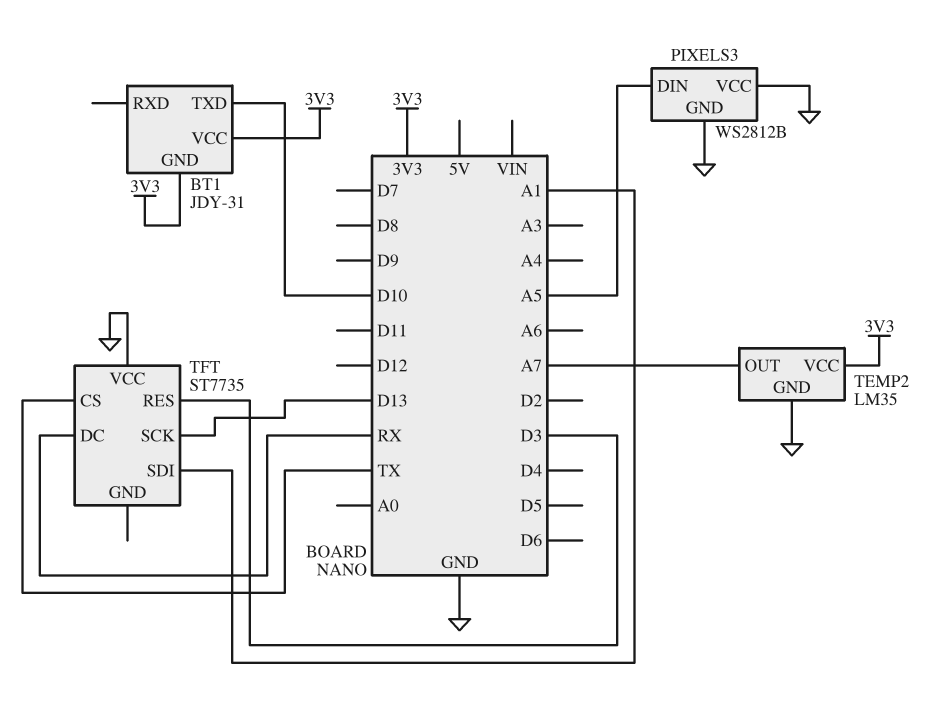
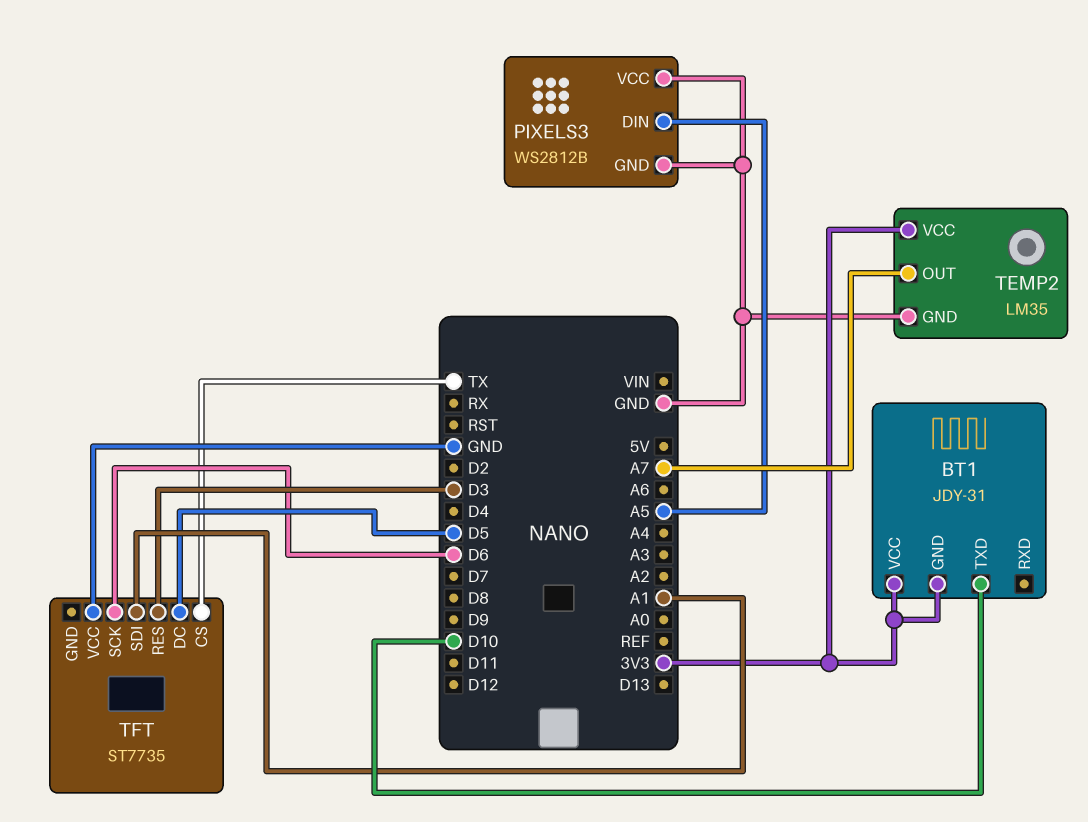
TFT pin DC: RX -> D5
TFT pin SCK: D13 -> D6

